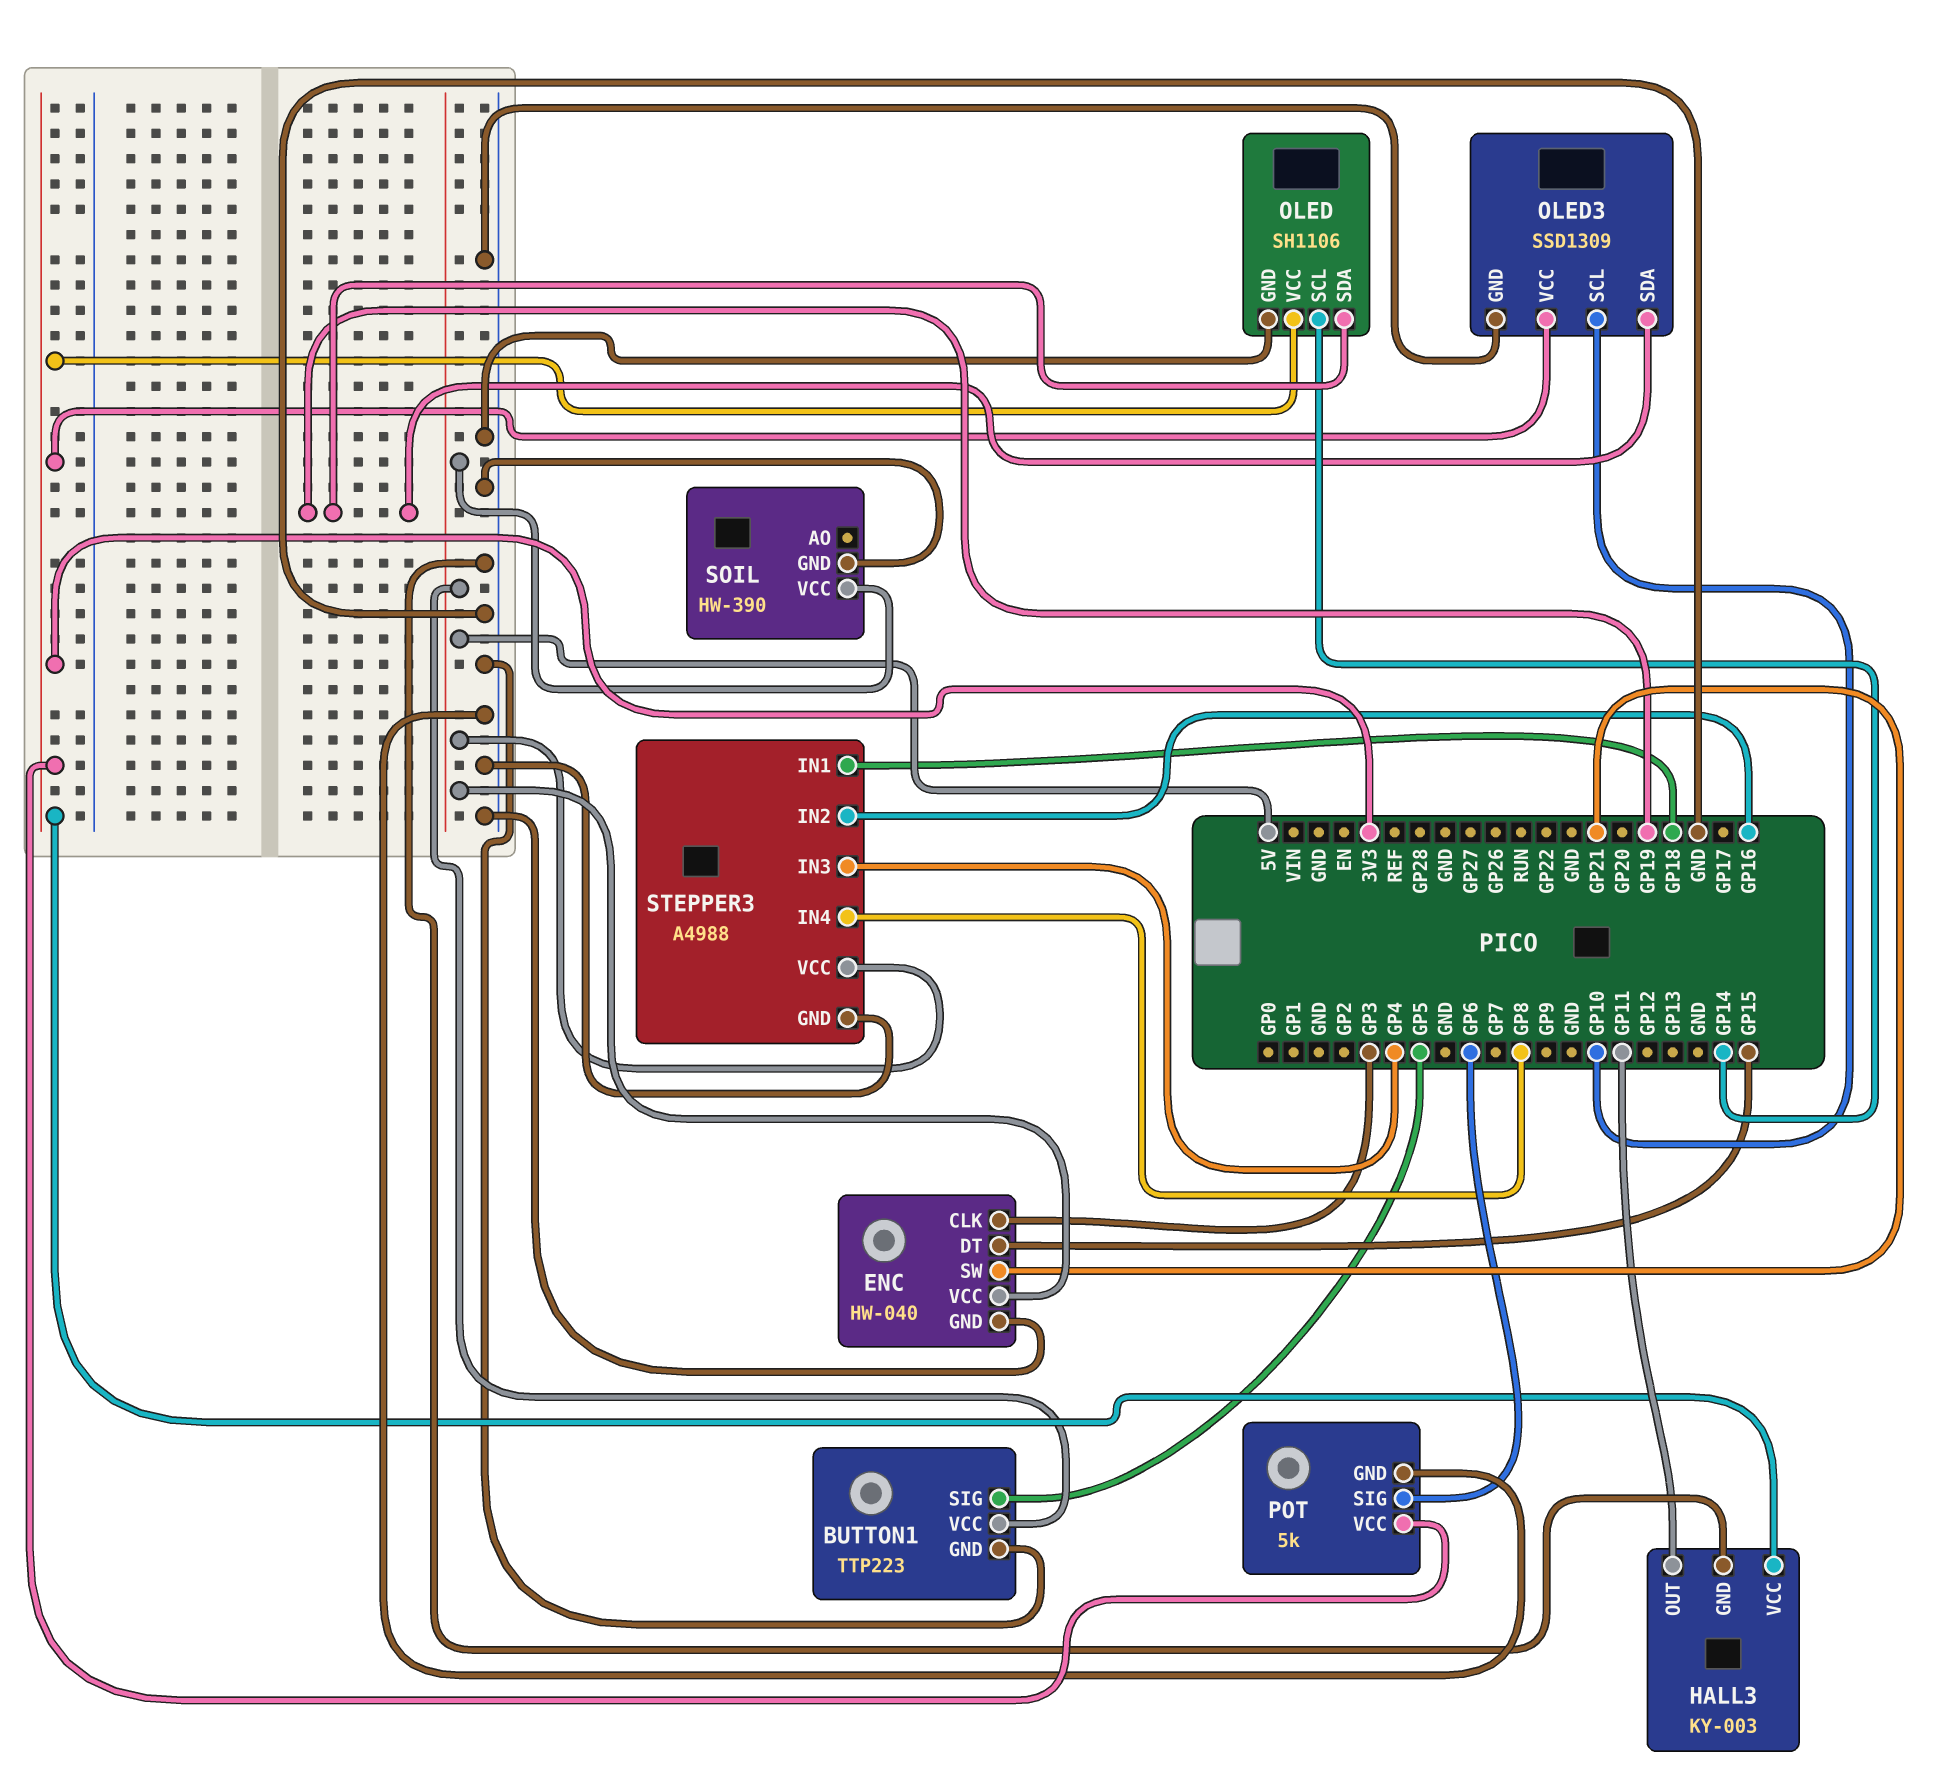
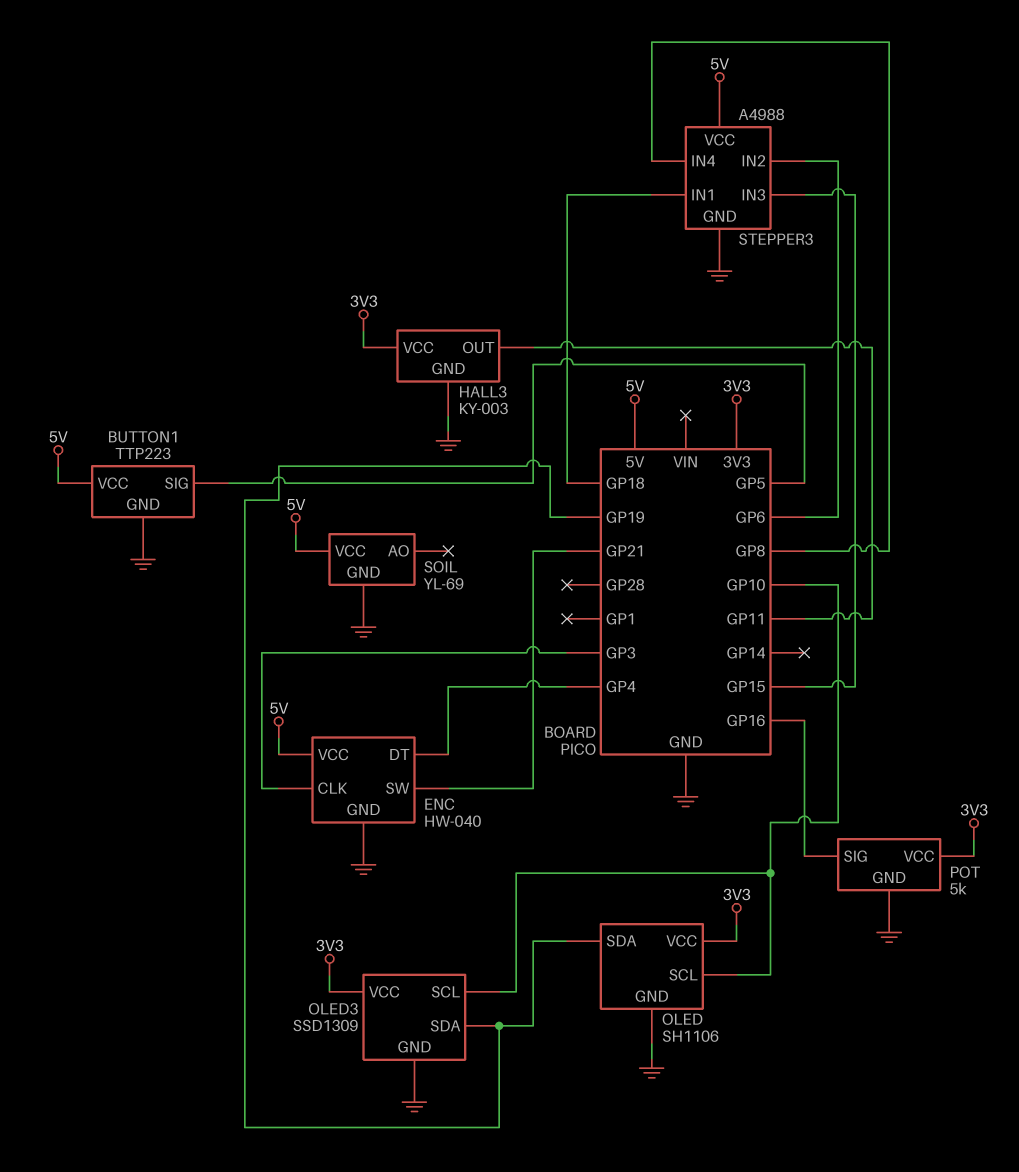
ENC pin DT: GP15 -> GP4
OLED pin SCL: GP14 -> GP10
POT pin SIG: GP6 -> GP16
SOIL: HW-390 -> YL-69
STEPPER3 pin IN2: GP16 -> GP6
STEPPER3 pin IN3: GP4 -> GP15

